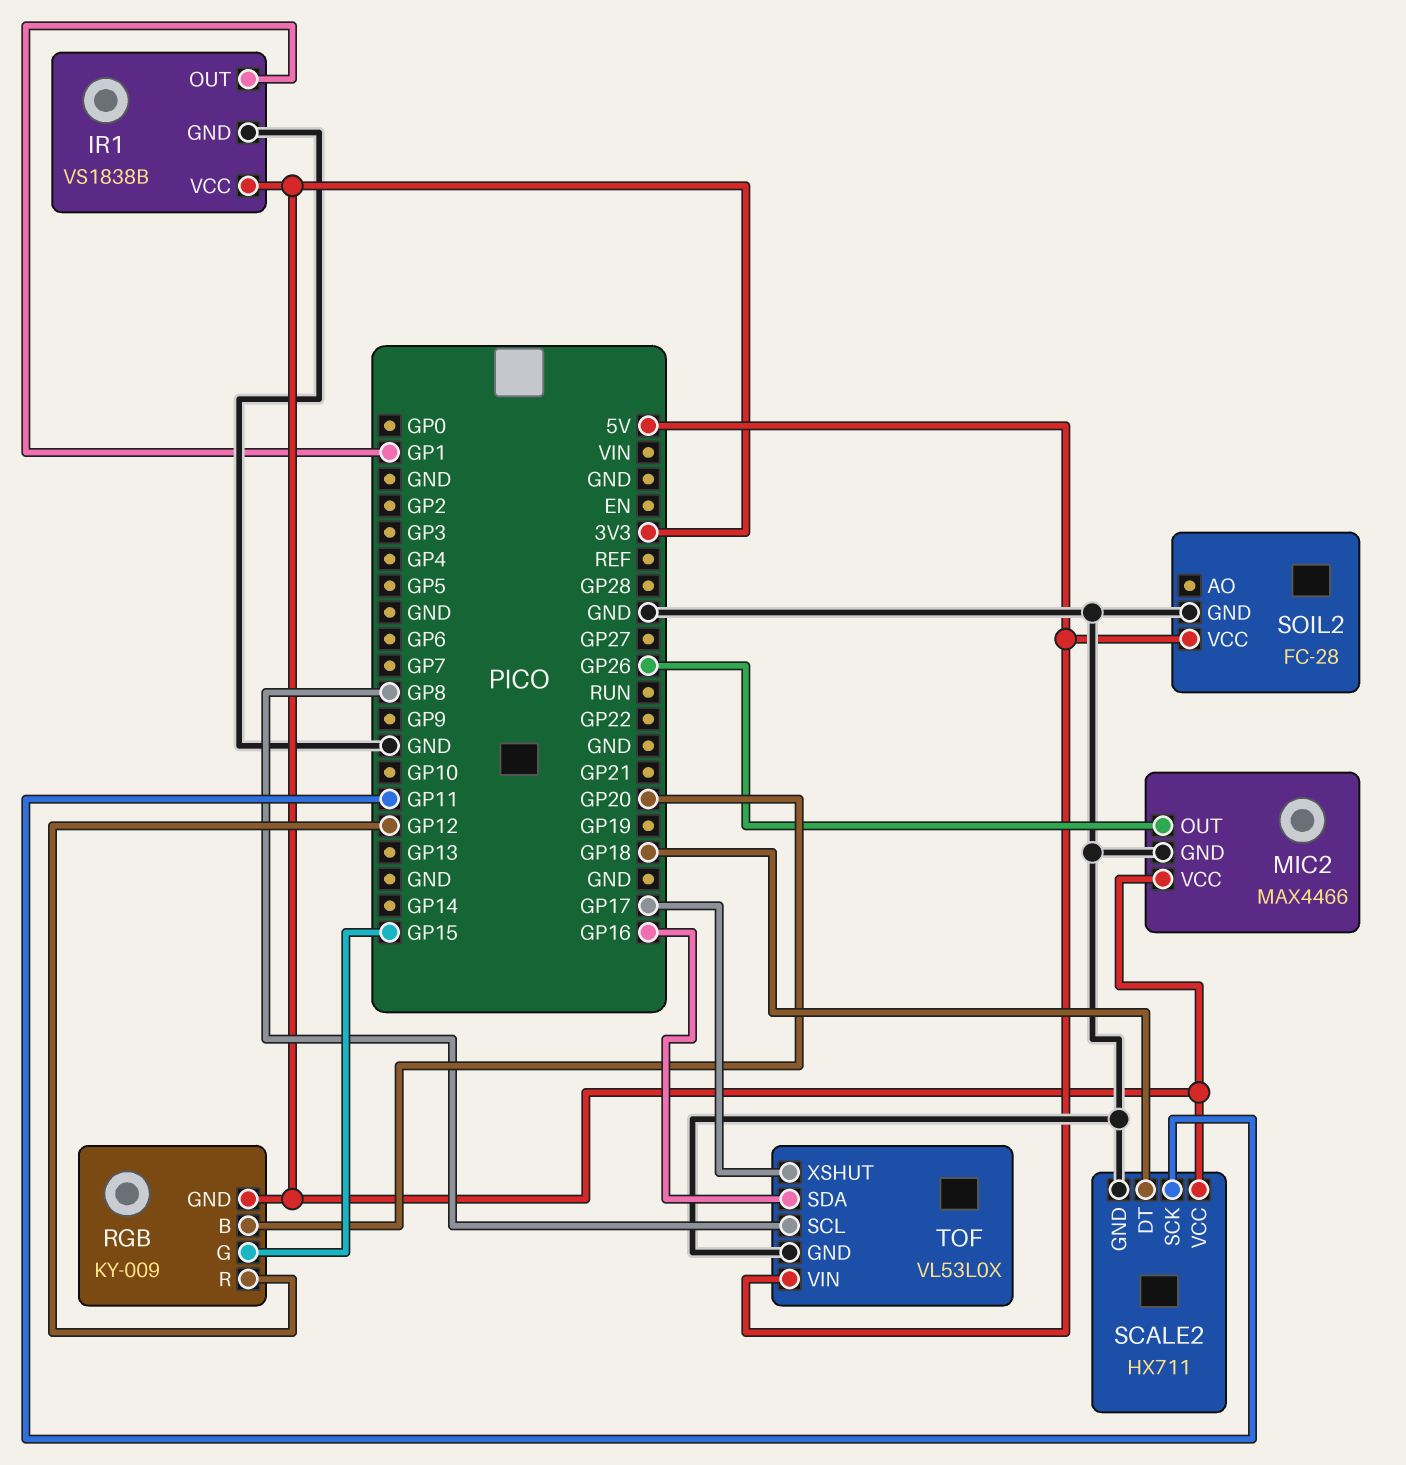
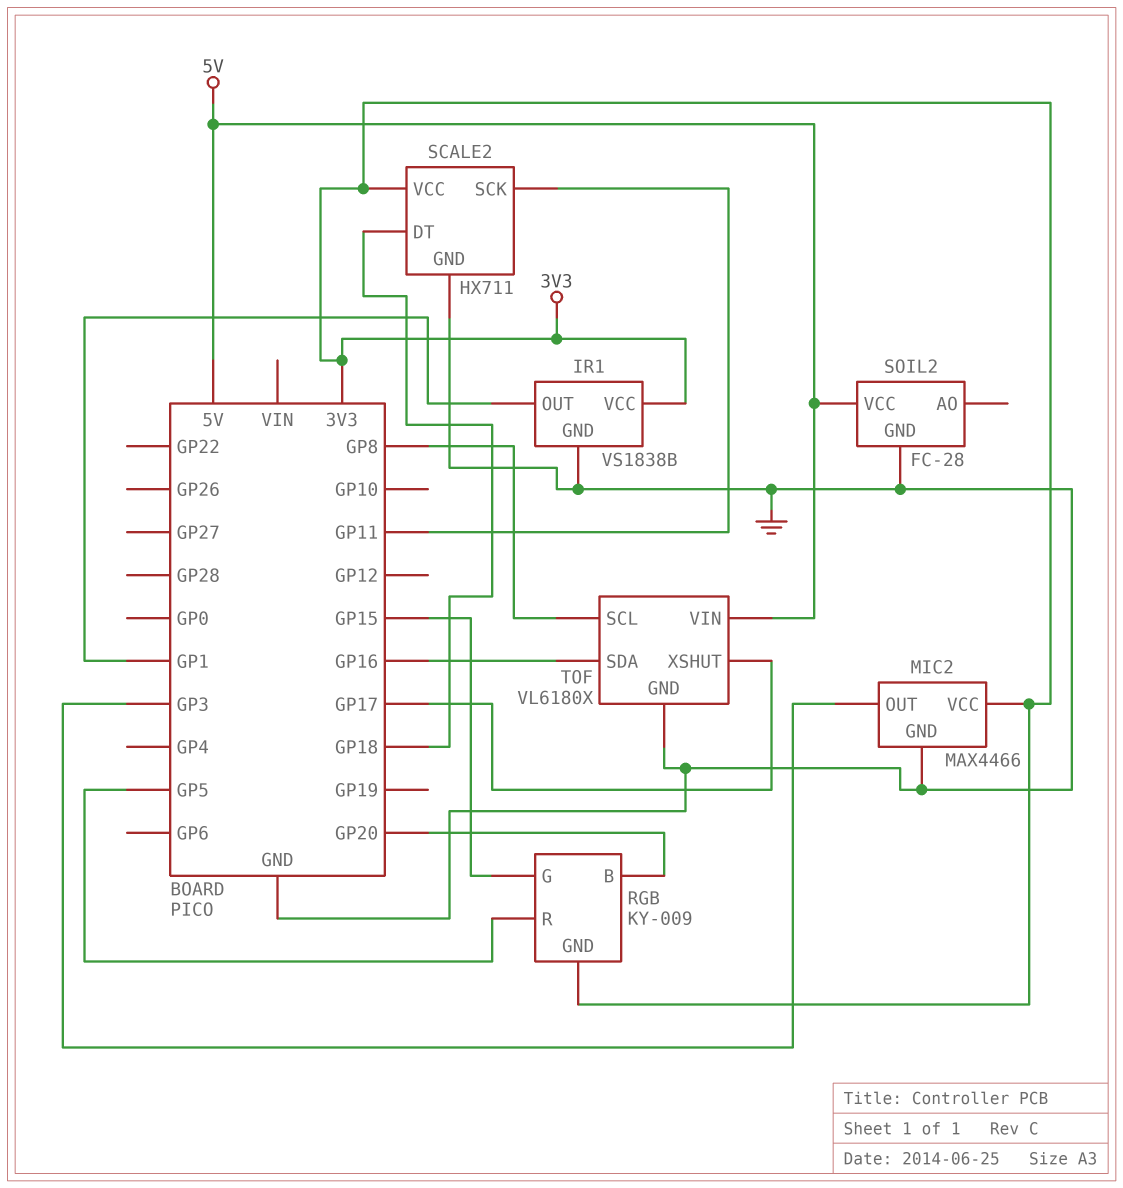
MIC2 pin OUT: GP26 -> GP3
RGB pin R: GP12 -> GP5
TOF: VL53L0X -> VL6180X

